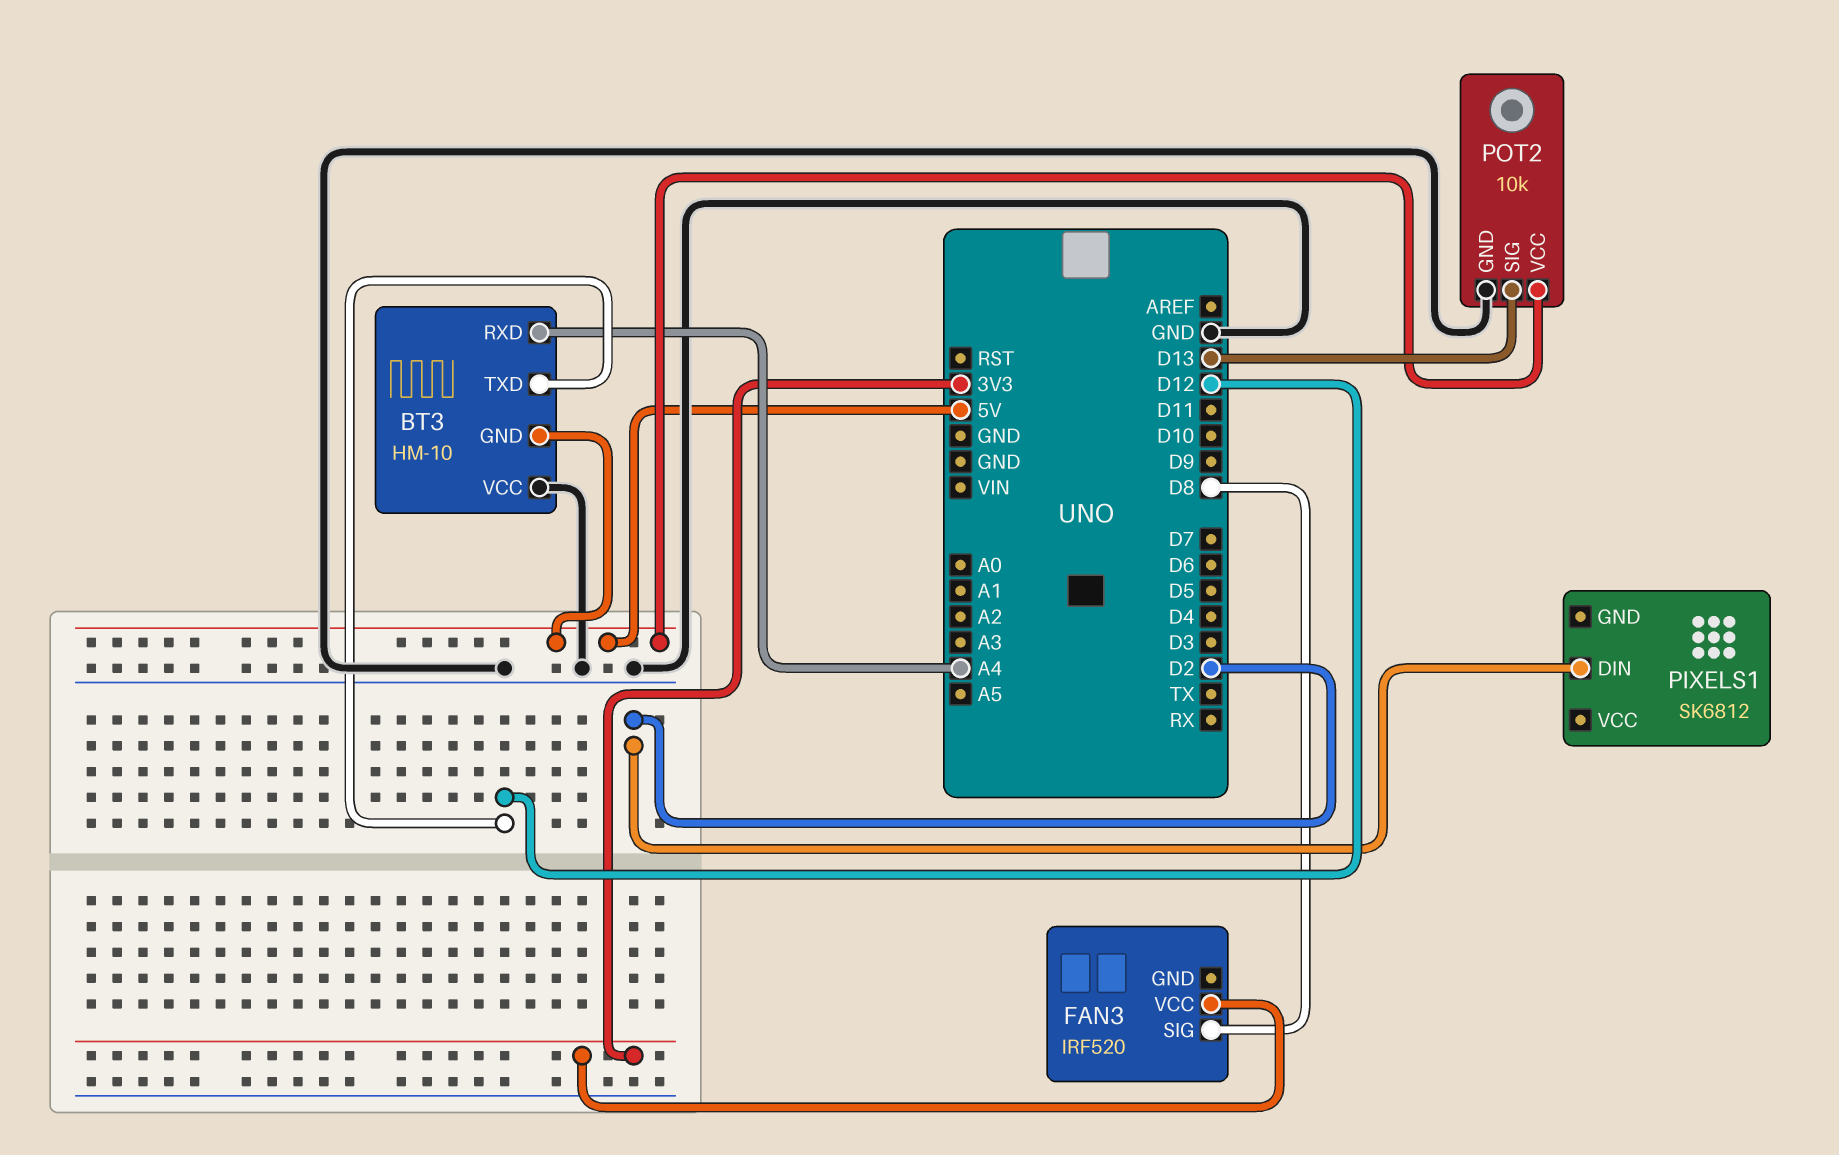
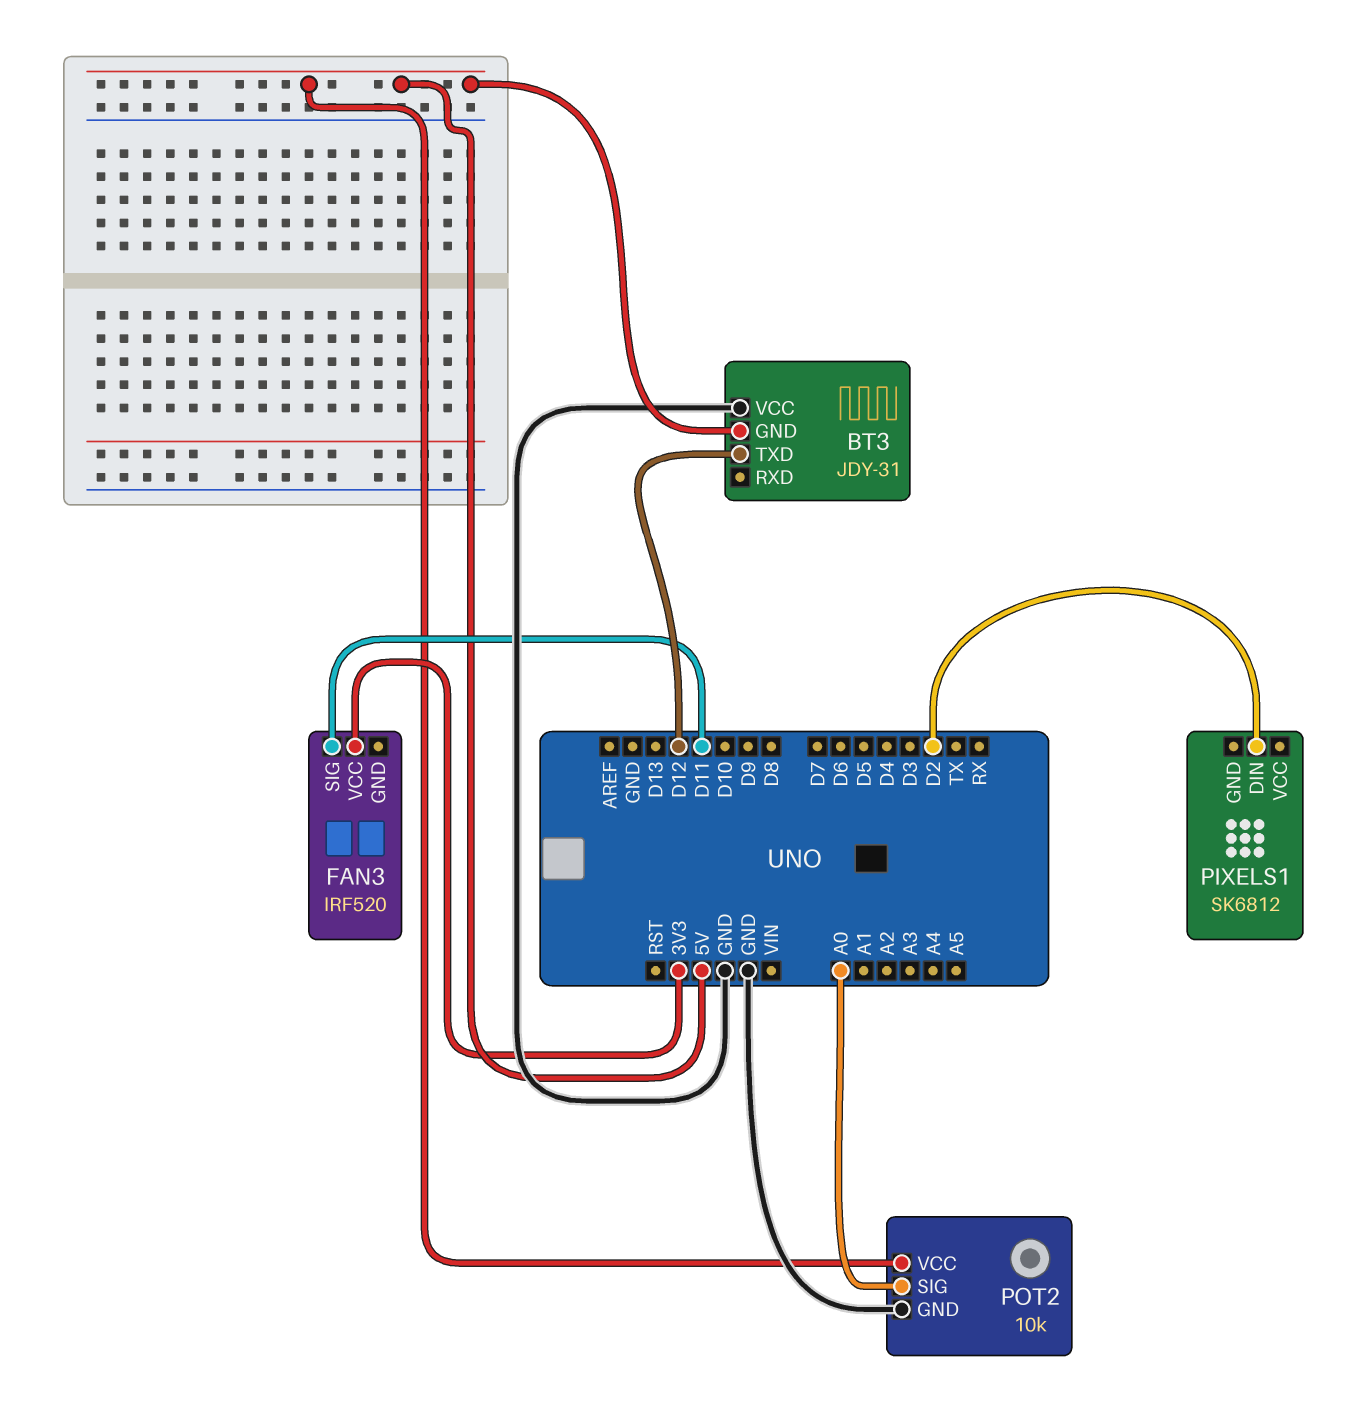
BT3: HM-10 -> JDY-31
BT3 pin RXD: A4 -> none
FAN3 pin SIG: D8 -> D11
POT2 pin SIG: D13 -> A0

